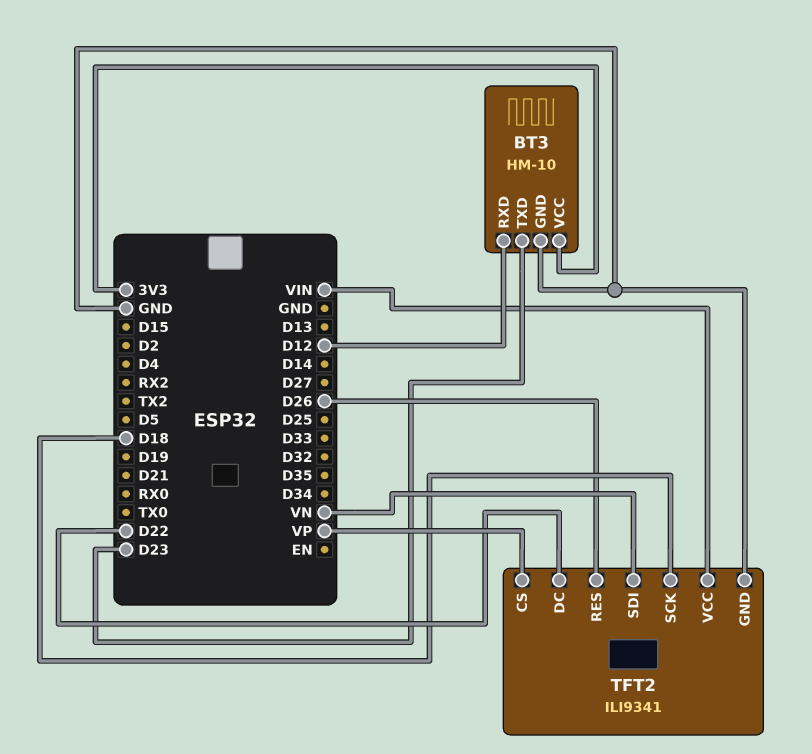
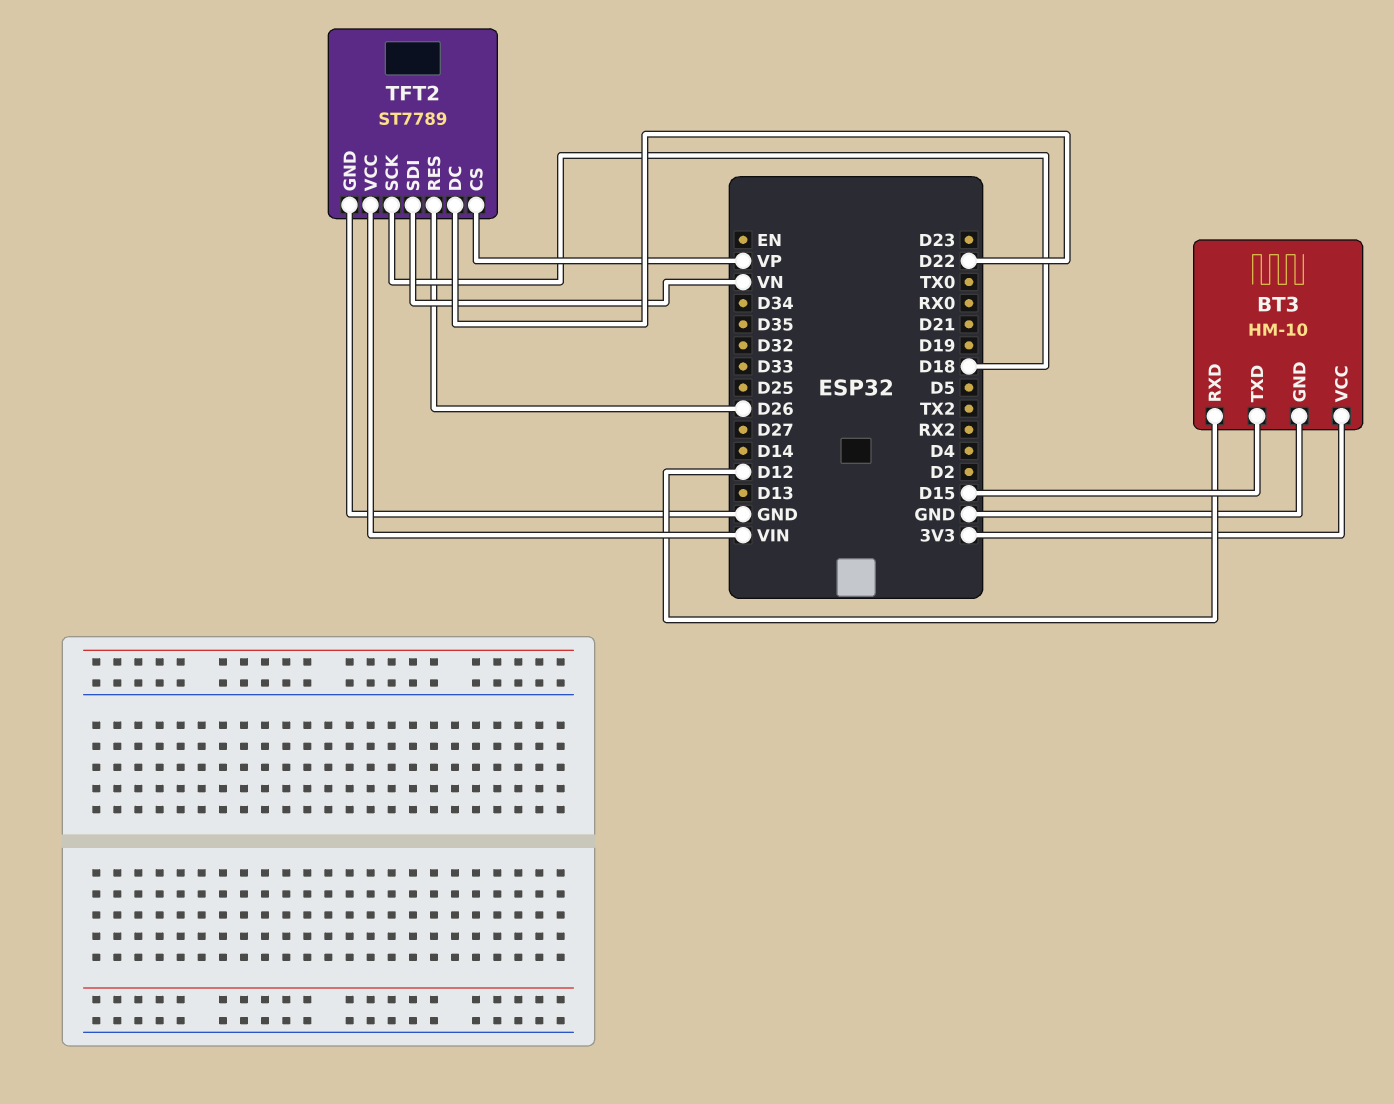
BT3 pin TXD: D23 -> D15
TFT2: ILI9341 -> ST7789

